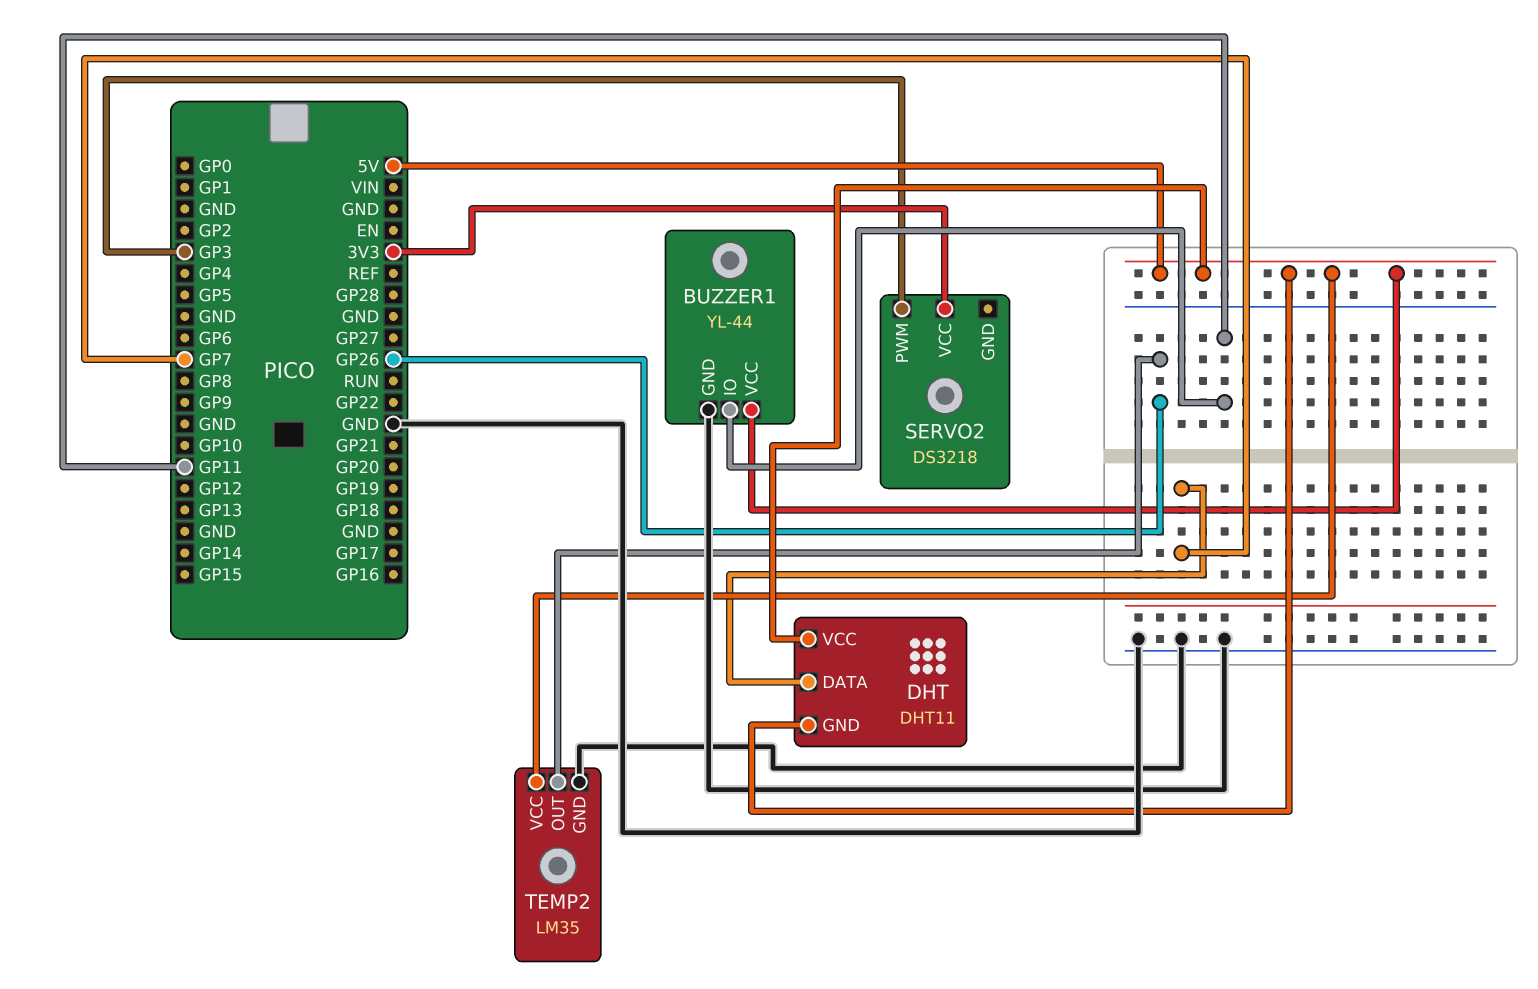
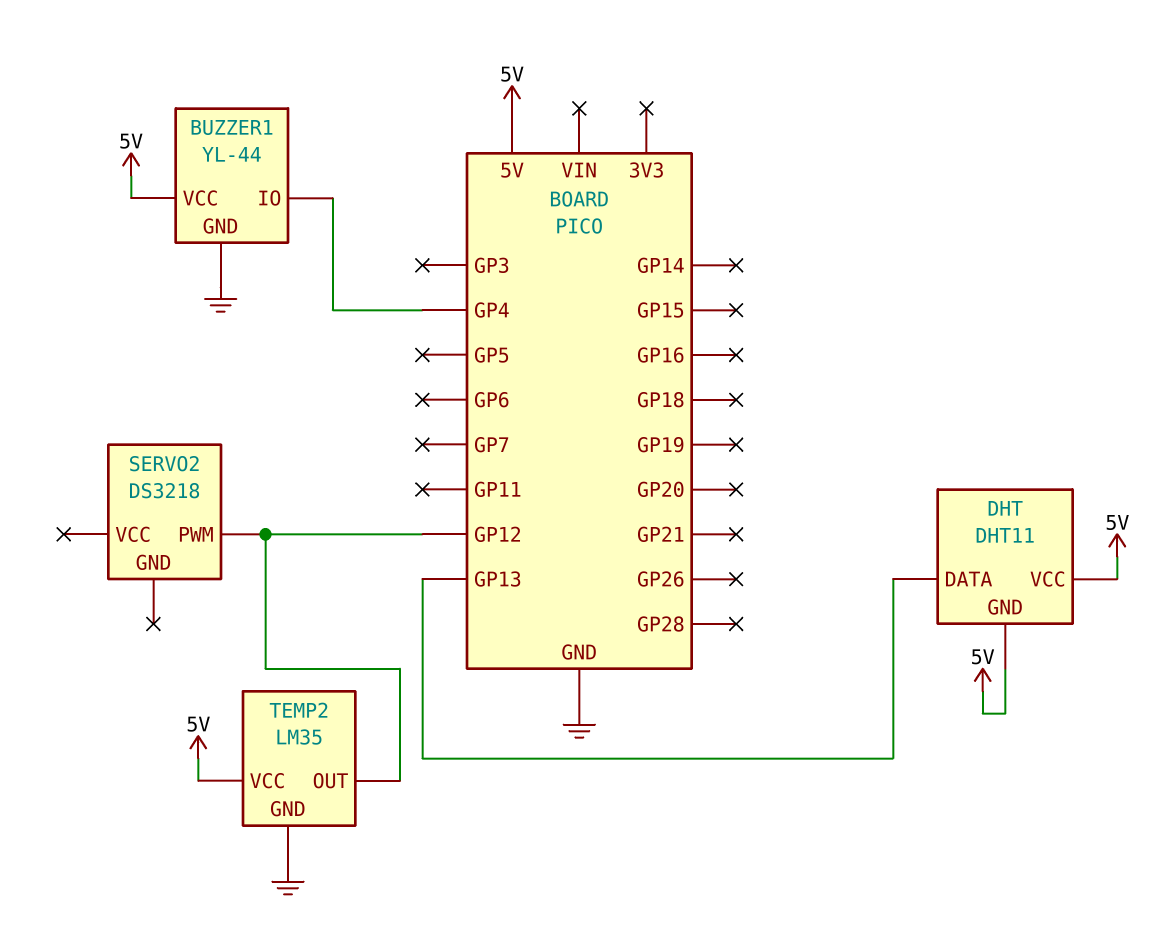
BUZZER1 pin IO: GP11 -> GP4
DHT pin DATA: GP7 -> GP13
SERVO2 pin PWM: GP3 -> GP12
SERVO2 pin VCC: 3V3 -> none
TEMP2 pin OUT: GP26 -> GP12

